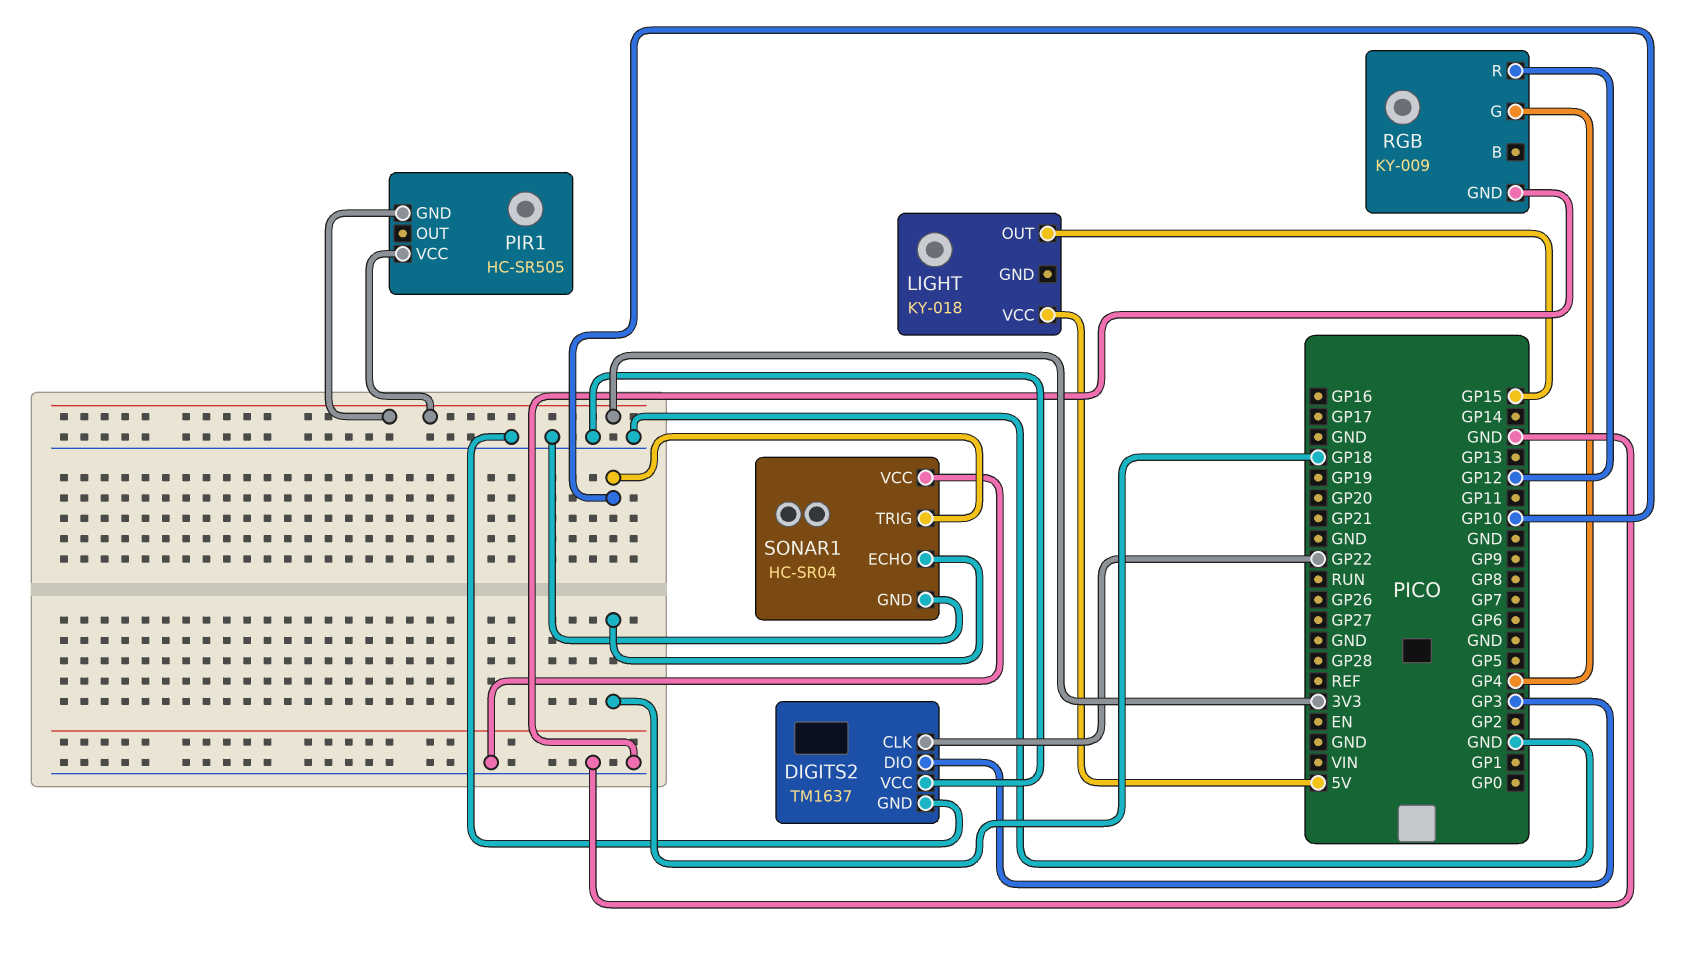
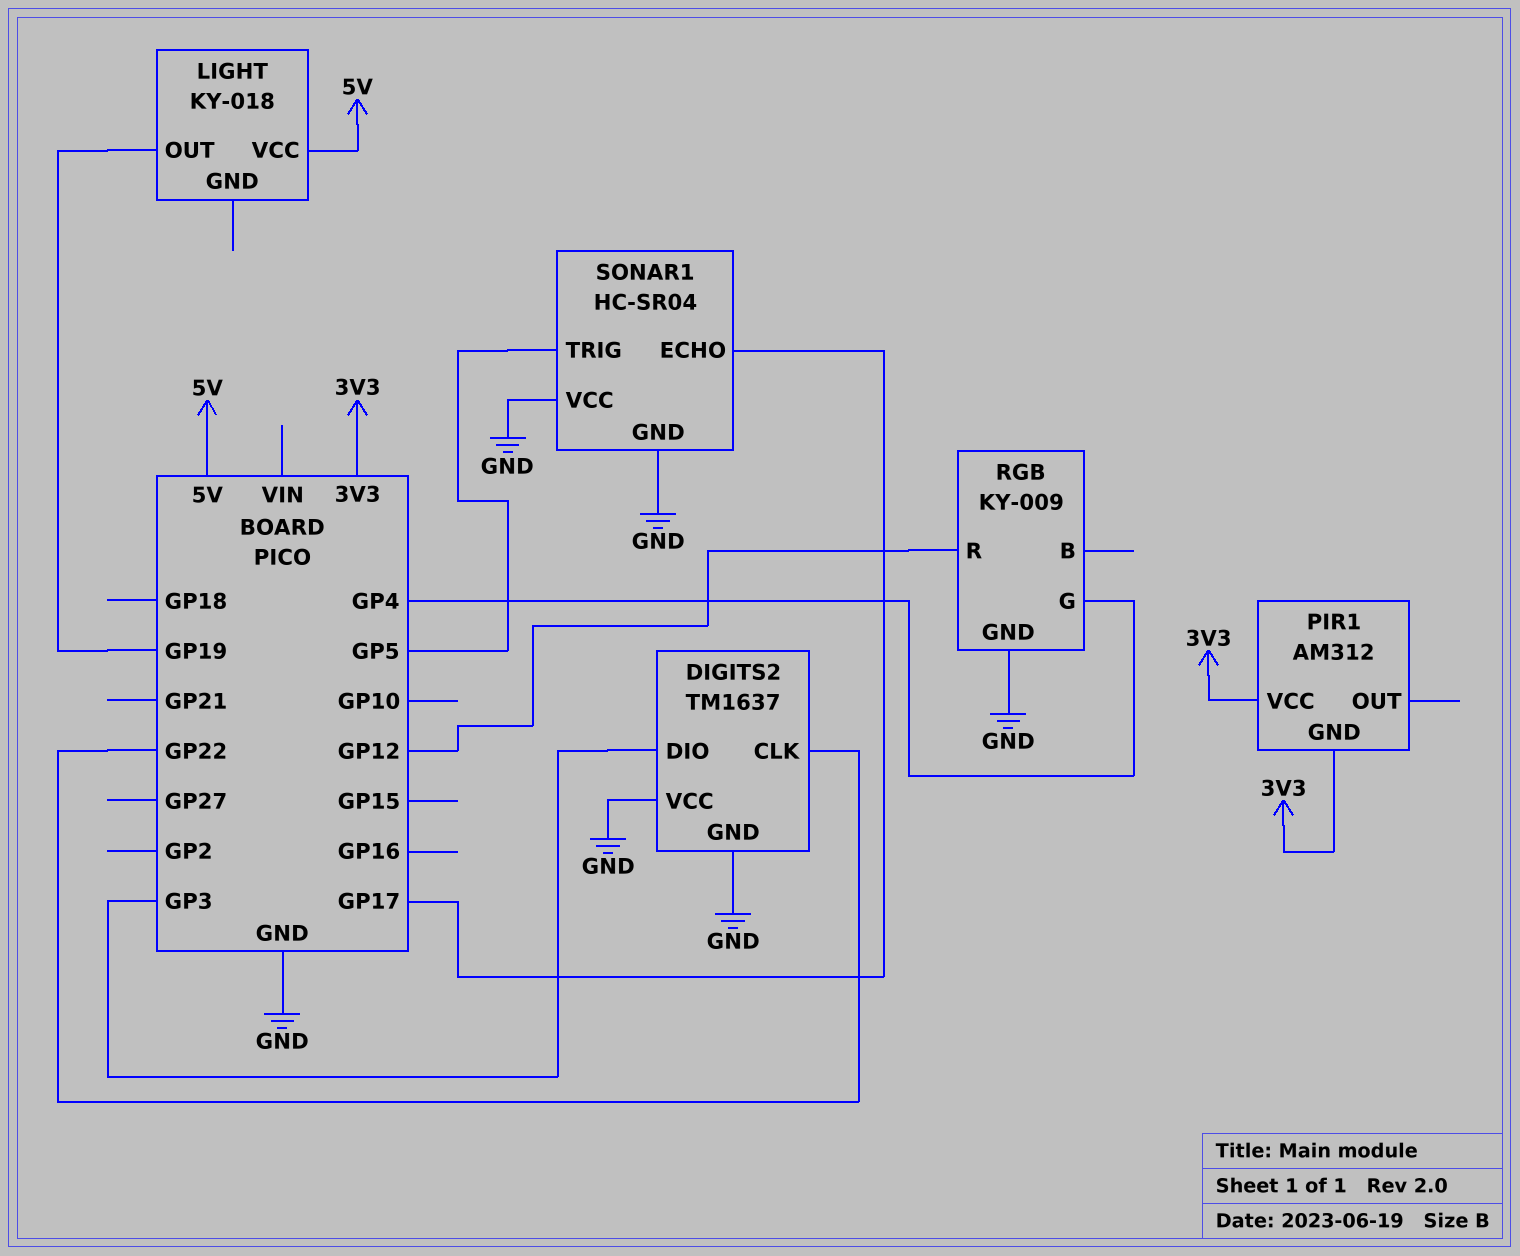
LIGHT pin OUT: GP15 -> GP19
PIR1: HC-SR505 -> AM312
SONAR1 pin ECHO: GP18 -> GP17
SONAR1 pin TRIG: GP10 -> GP5

